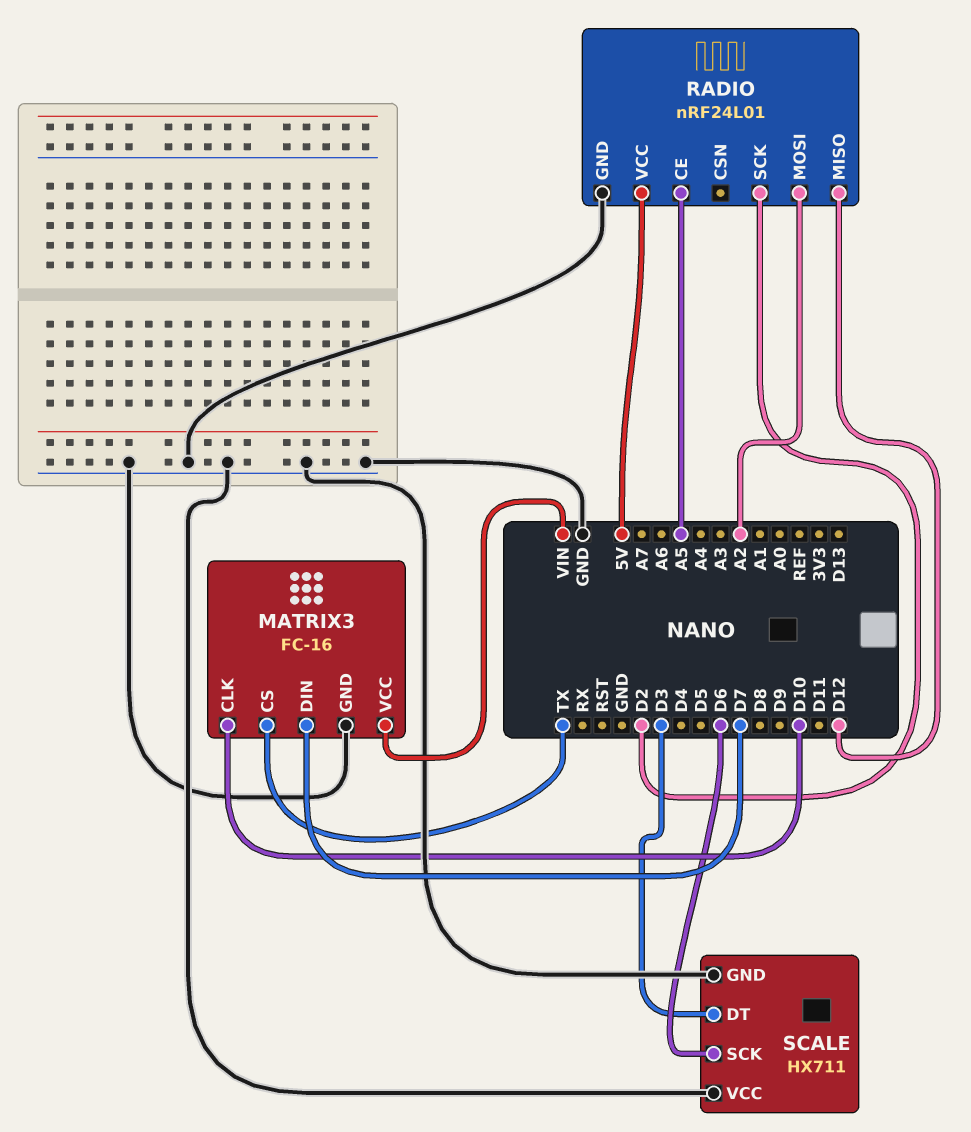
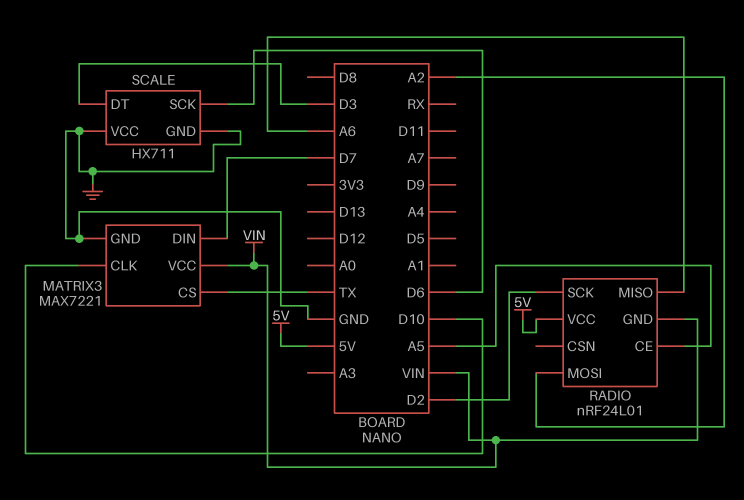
MATRIX3: FC-16 -> MAX7221
RADIO pin GND: GND -> VIN
RADIO pin MISO: D12 -> A6

